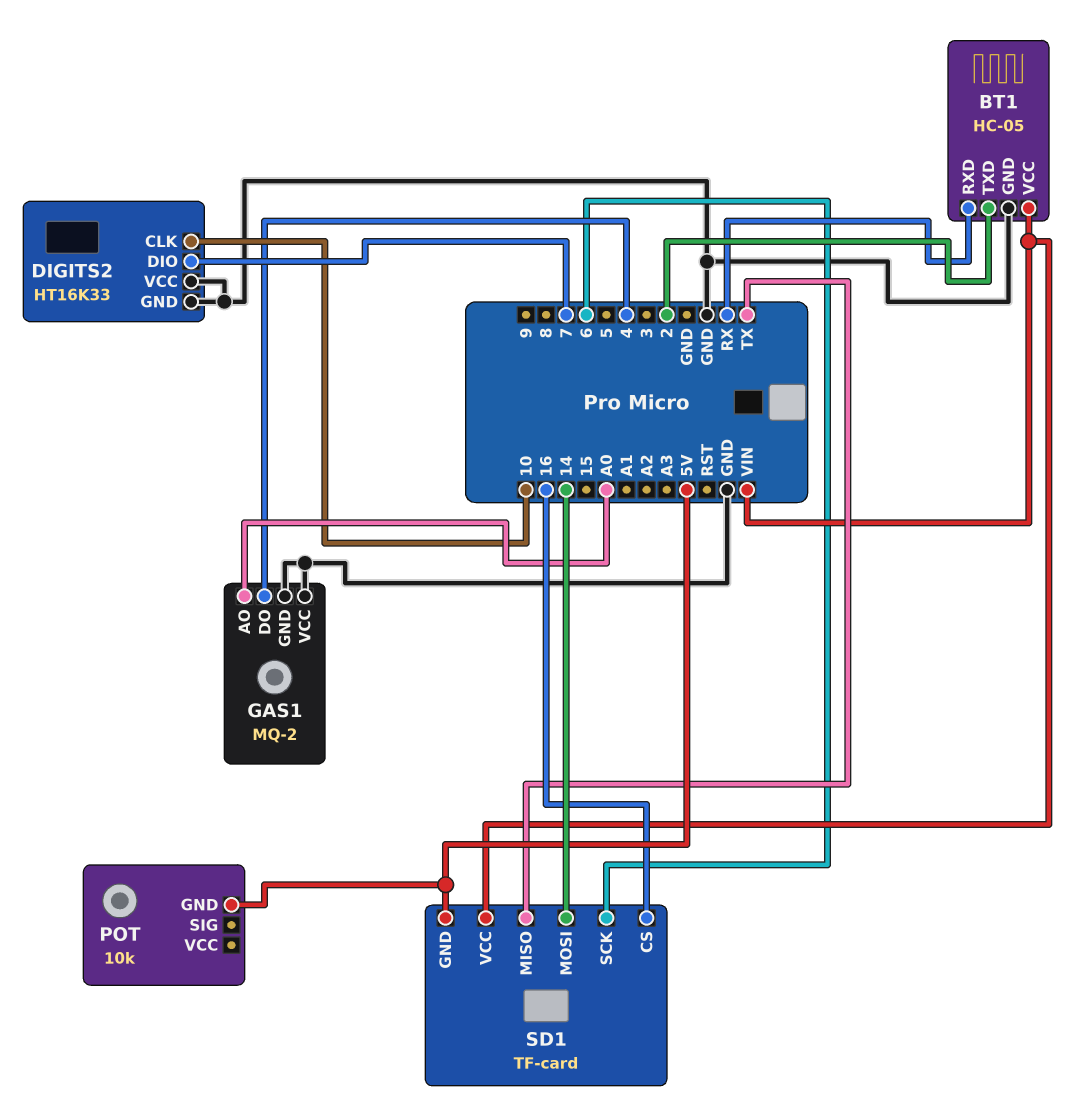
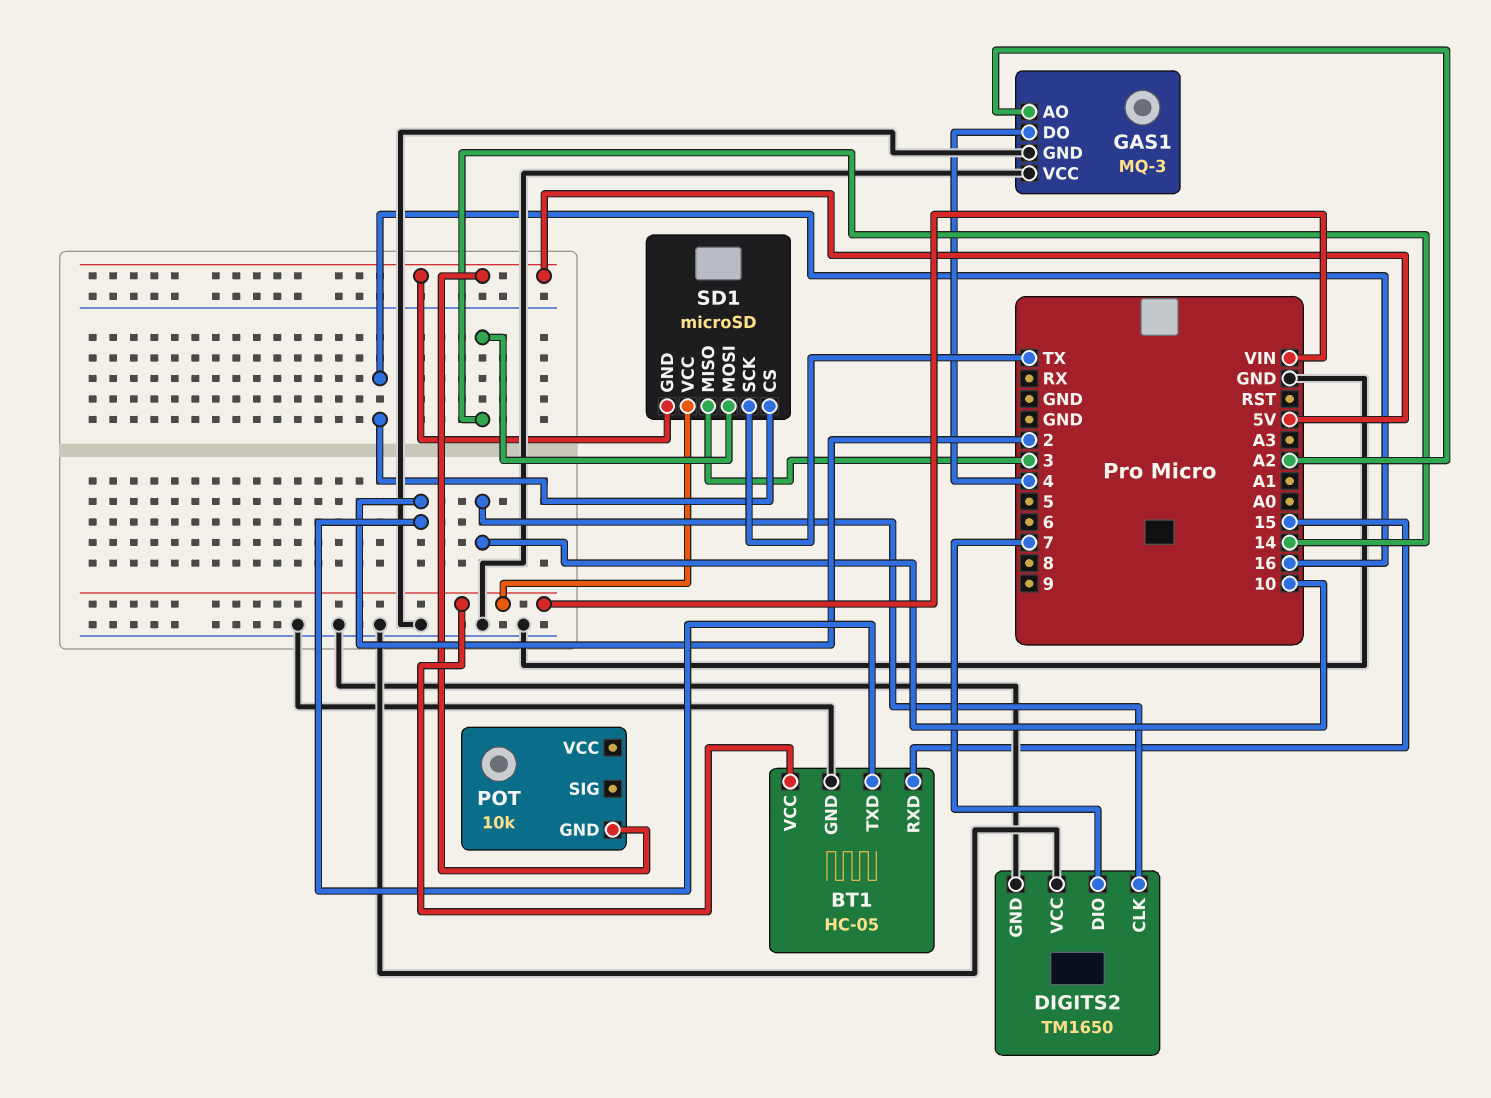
BT1 pin RXD: RX -> 15
DIGITS2: HT16K33 -> TM1650
GAS1: MQ-2 -> MQ-3
GAS1 pin AO: A0 -> A2
SD1: TF-card -> microSD
SD1 pin MISO: TX -> 3
SD1 pin SCK: 6 -> TX

